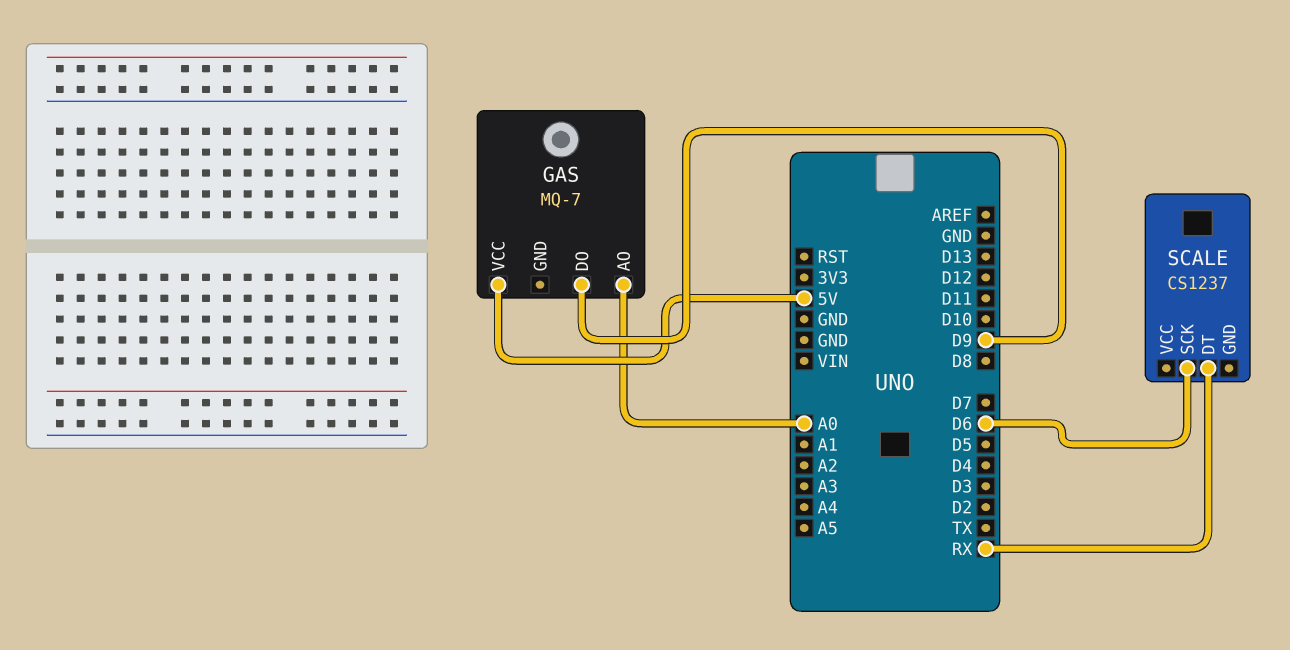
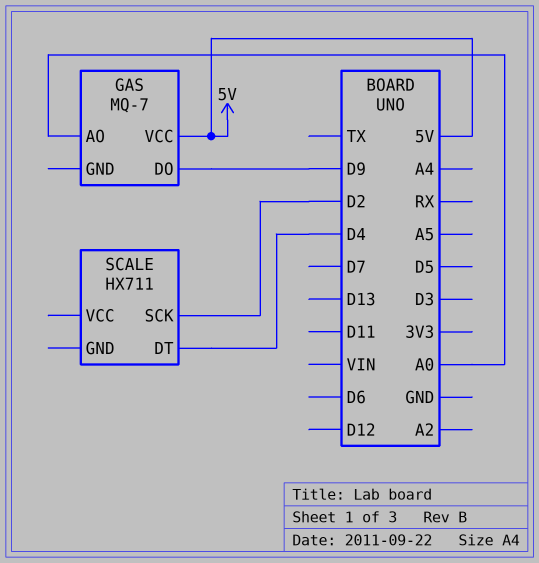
SCALE: CS1237 -> HX711
SCALE pin DT: RX -> D4
SCALE pin SCK: D6 -> D2

